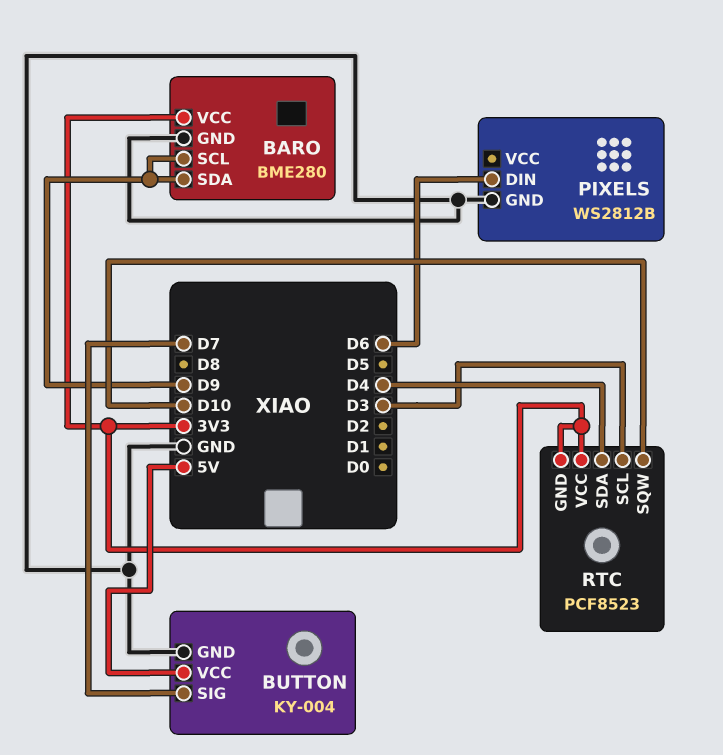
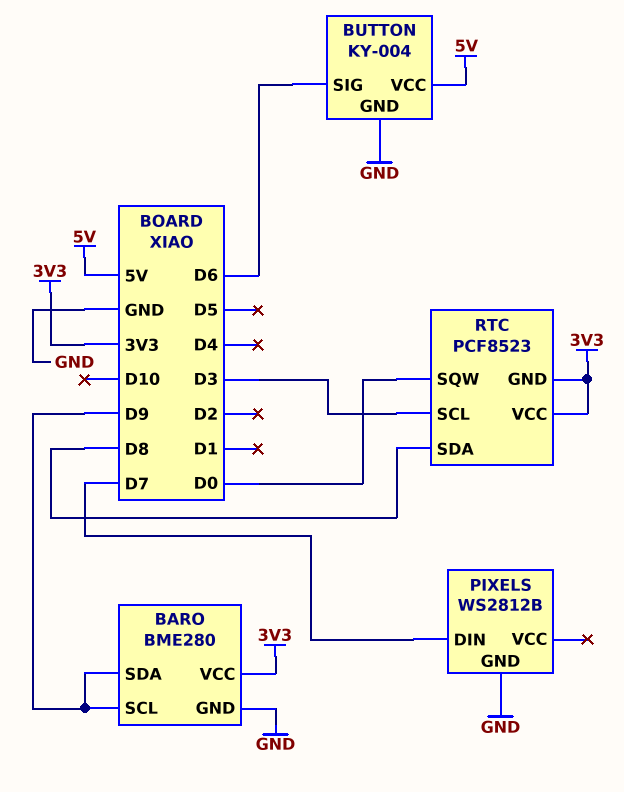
BUTTON pin SIG: D7 -> D6
PIXELS pin DIN: D6 -> D7
RTC pin SDA: D4 -> D8
RTC pin SQW: D10 -> D0

